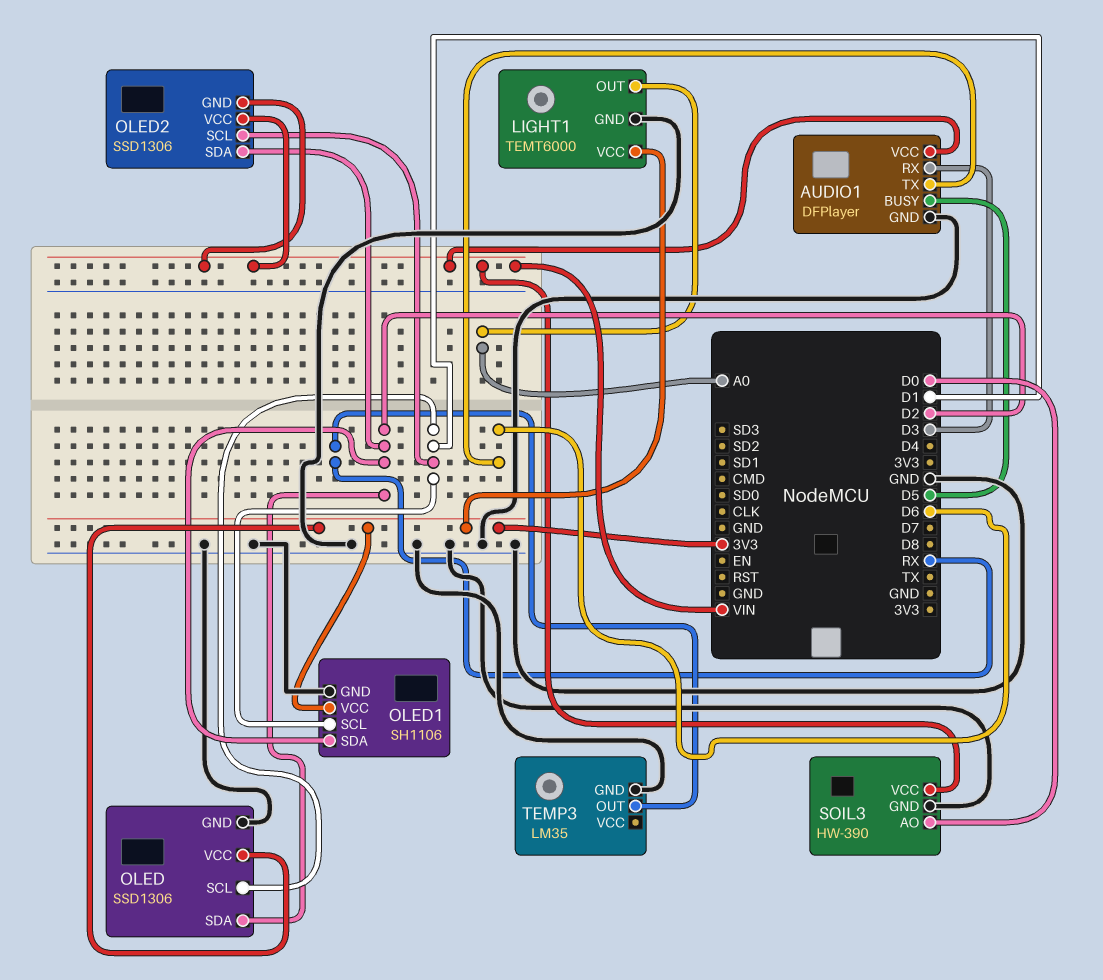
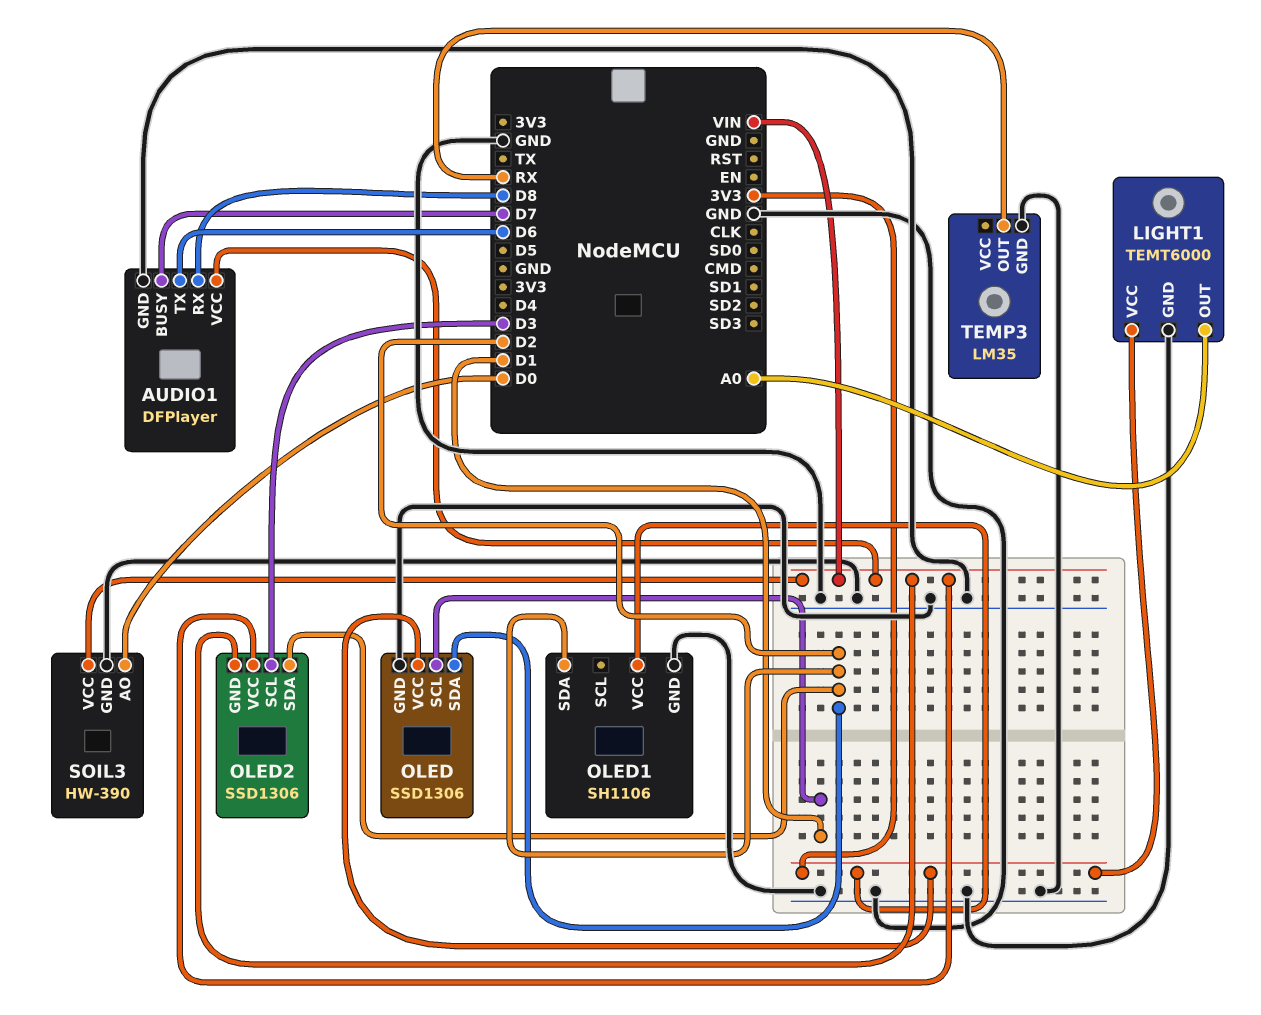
AUDIO1 pin BUSY: D5 -> D7
AUDIO1 pin RX: D3 -> D8
OLED1 pin SCL: D1 -> none
OLED2 pin SCL: D1 -> D3

